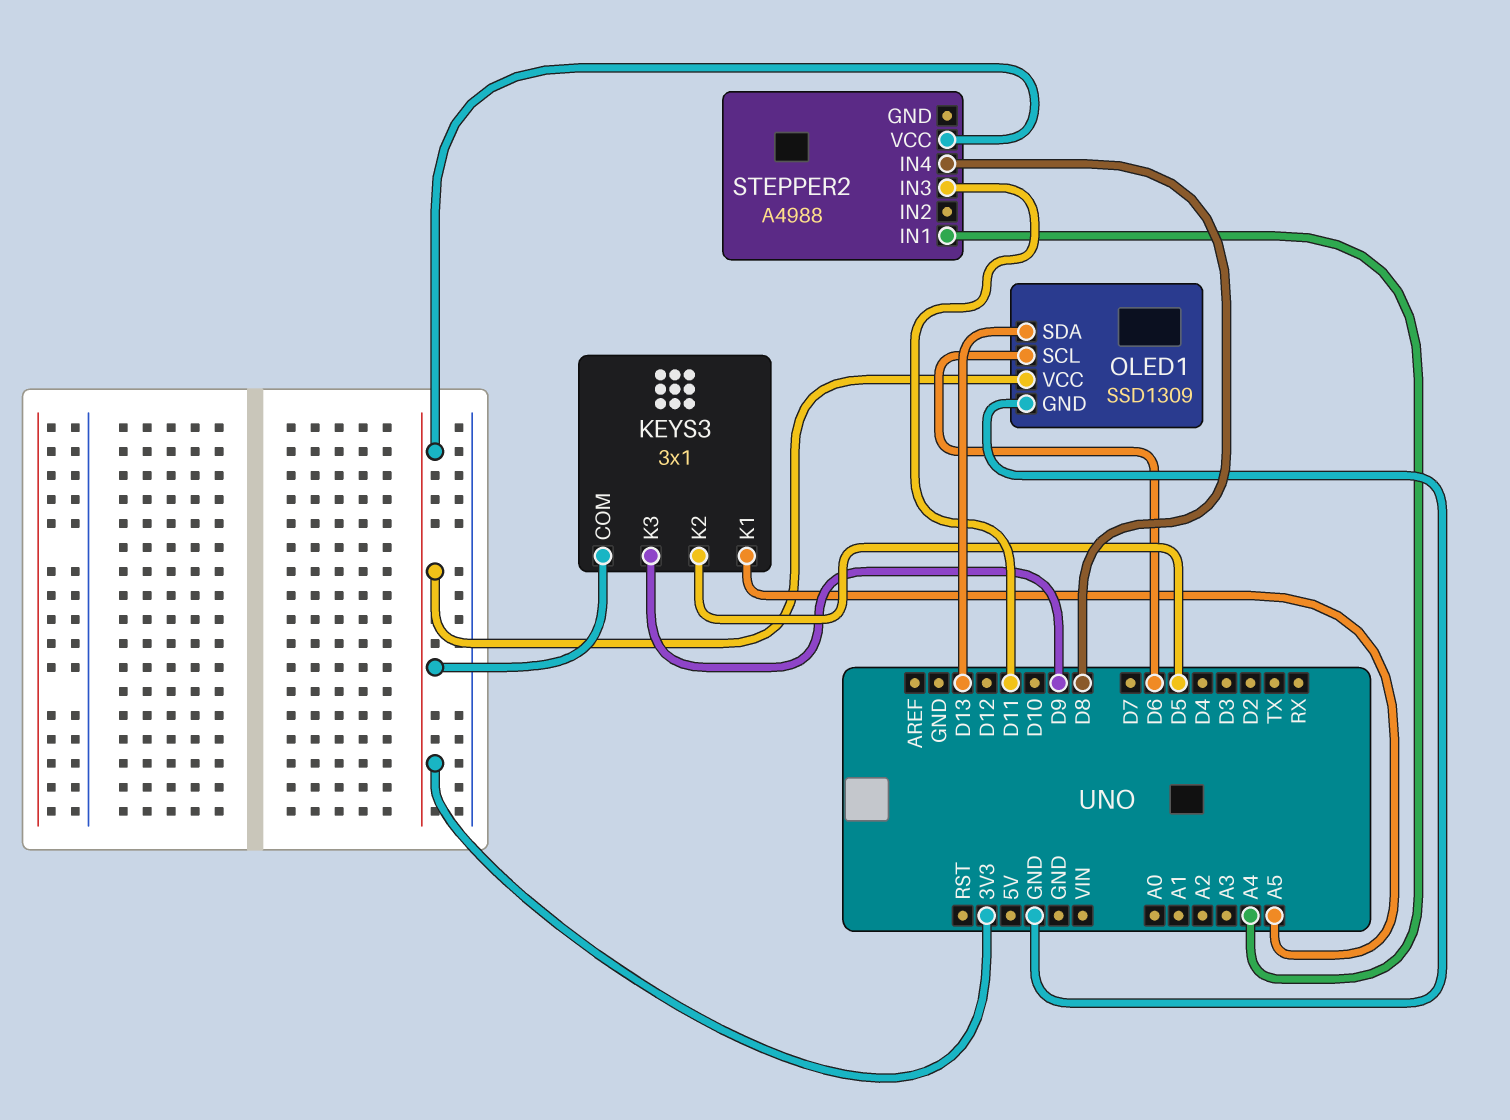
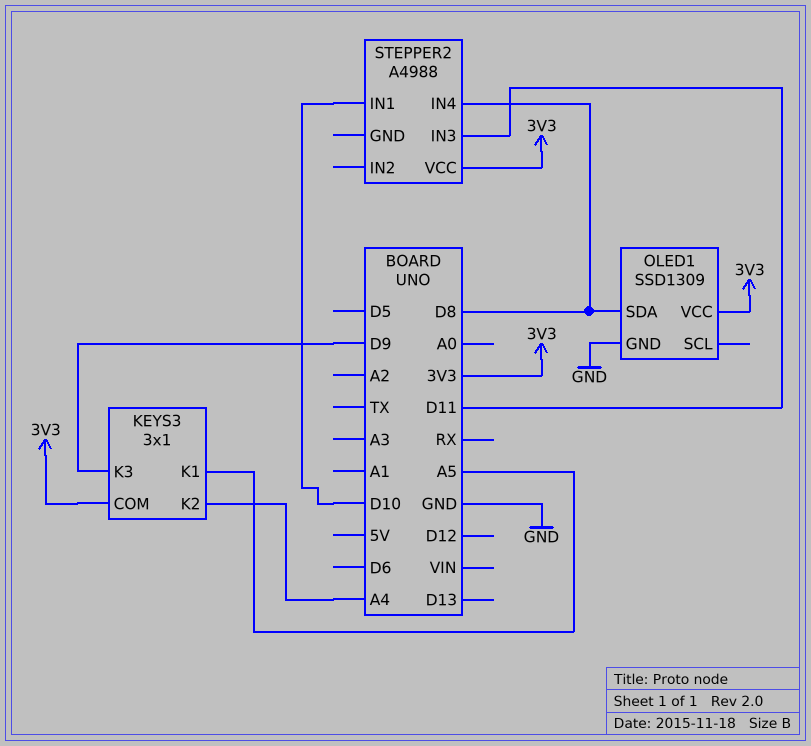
KEYS3 pin K2: D5 -> A4
OLED1 pin SCL: D6 -> none
OLED1 pin SDA: D13 -> D8
STEPPER2 pin IN1: A4 -> D10

